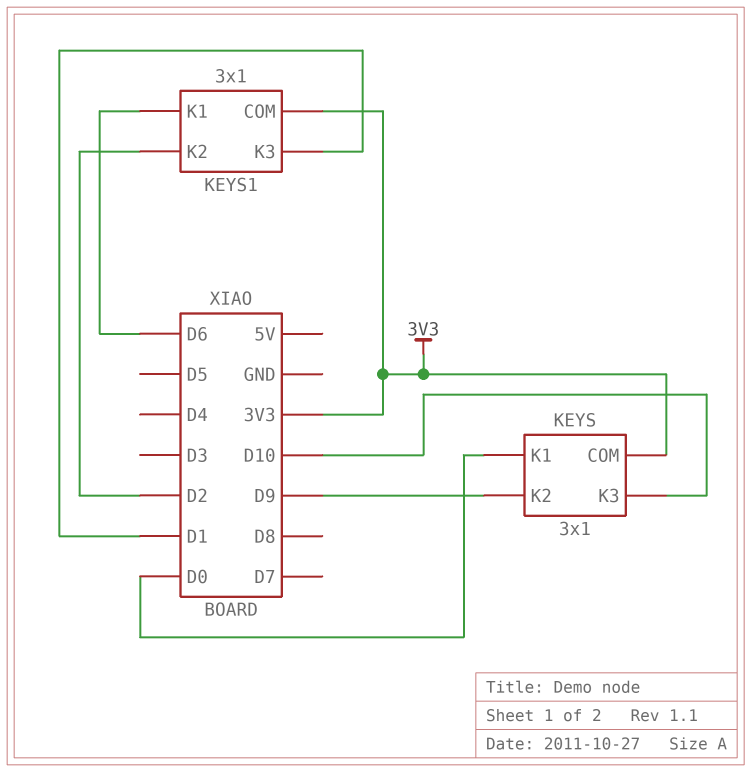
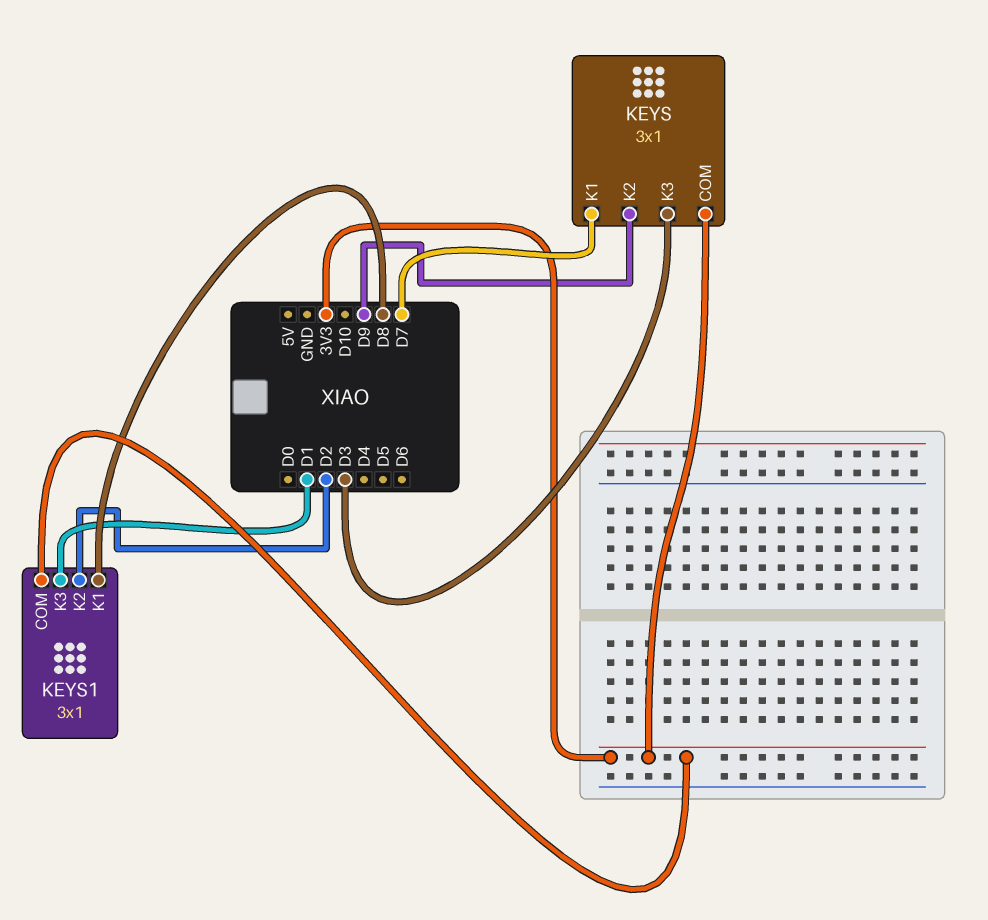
KEYS pin K1: D0 -> D7
KEYS pin K3: D10 -> D3
KEYS1 pin K1: D6 -> D8

